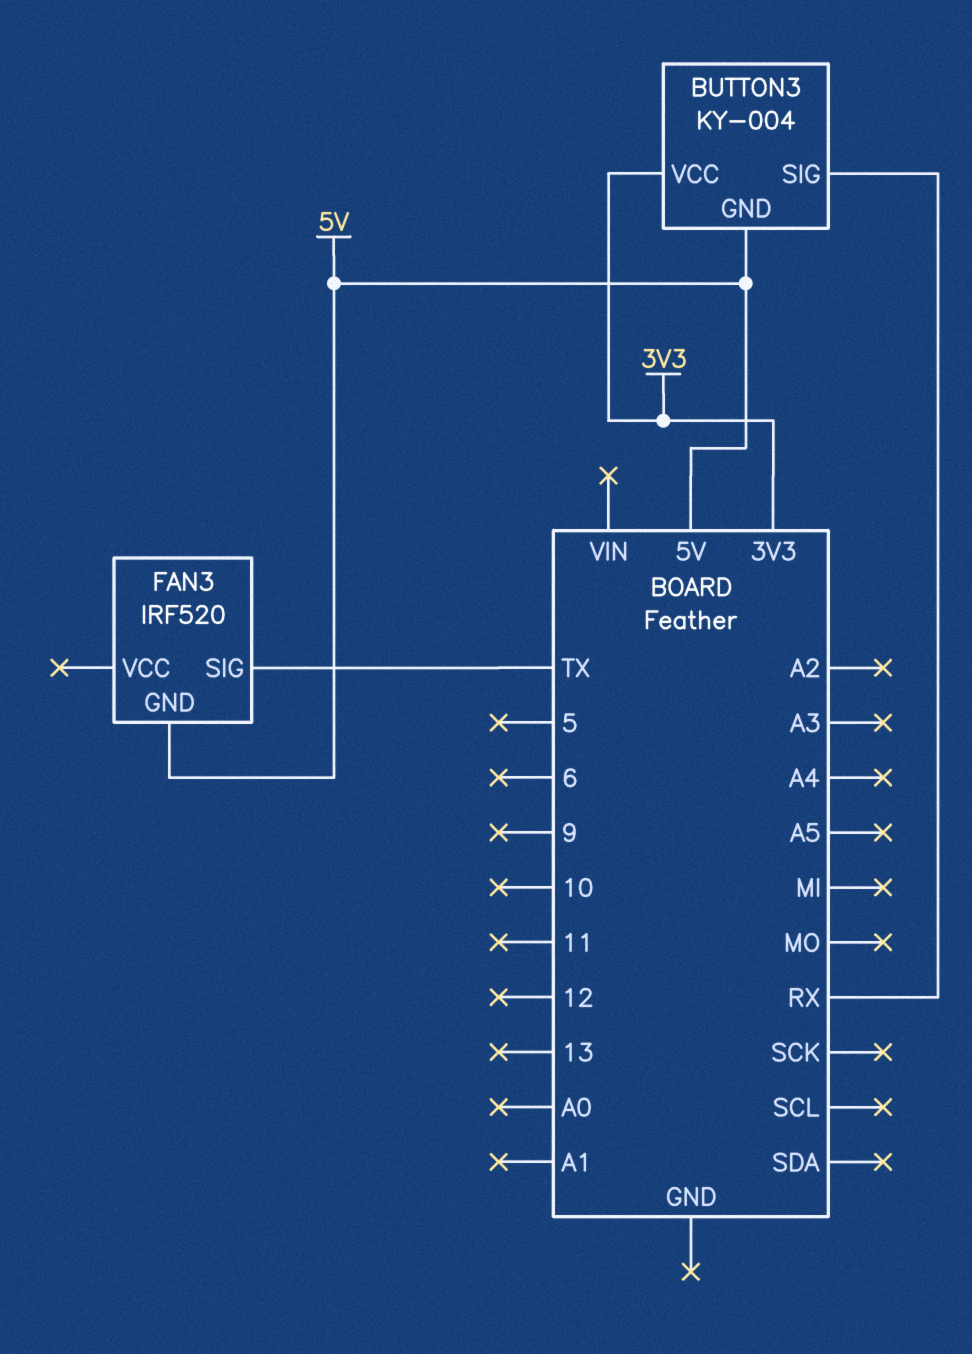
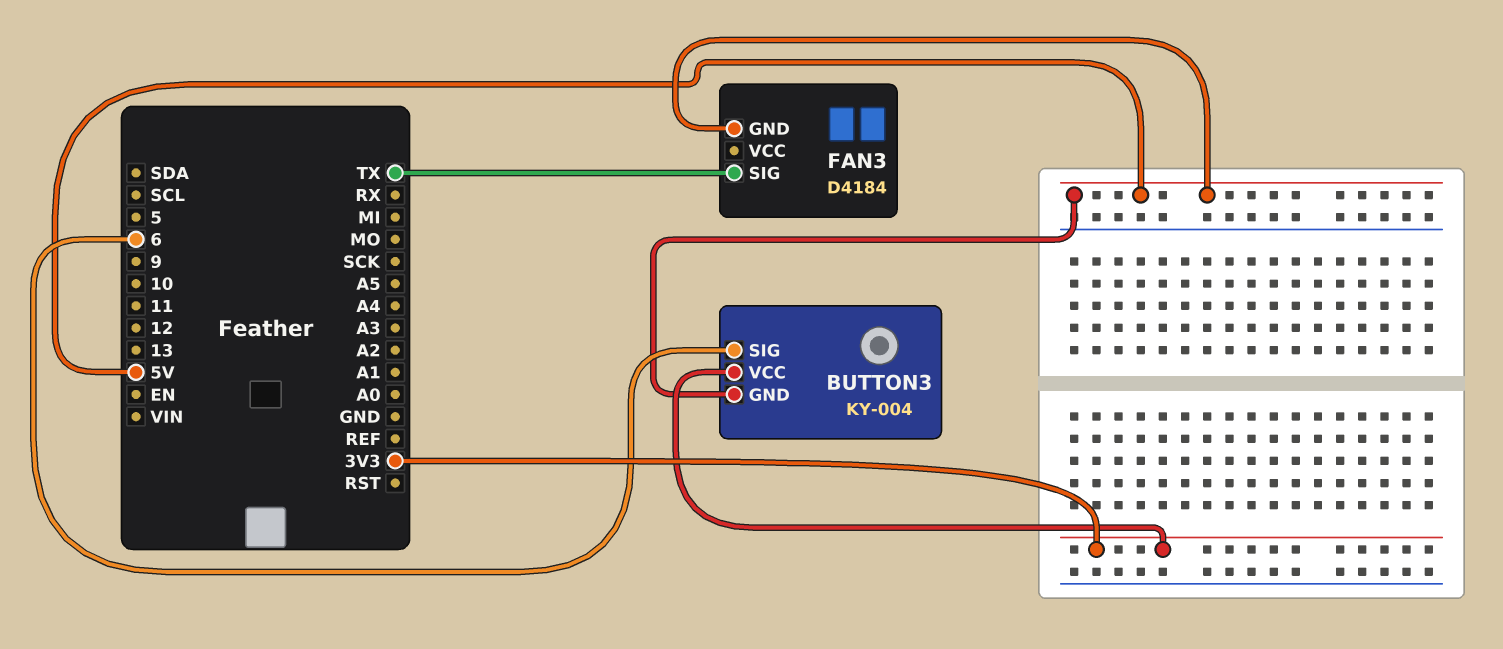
BUTTON3 pin SIG: RX -> 6
FAN3: IRF520 -> D4184

